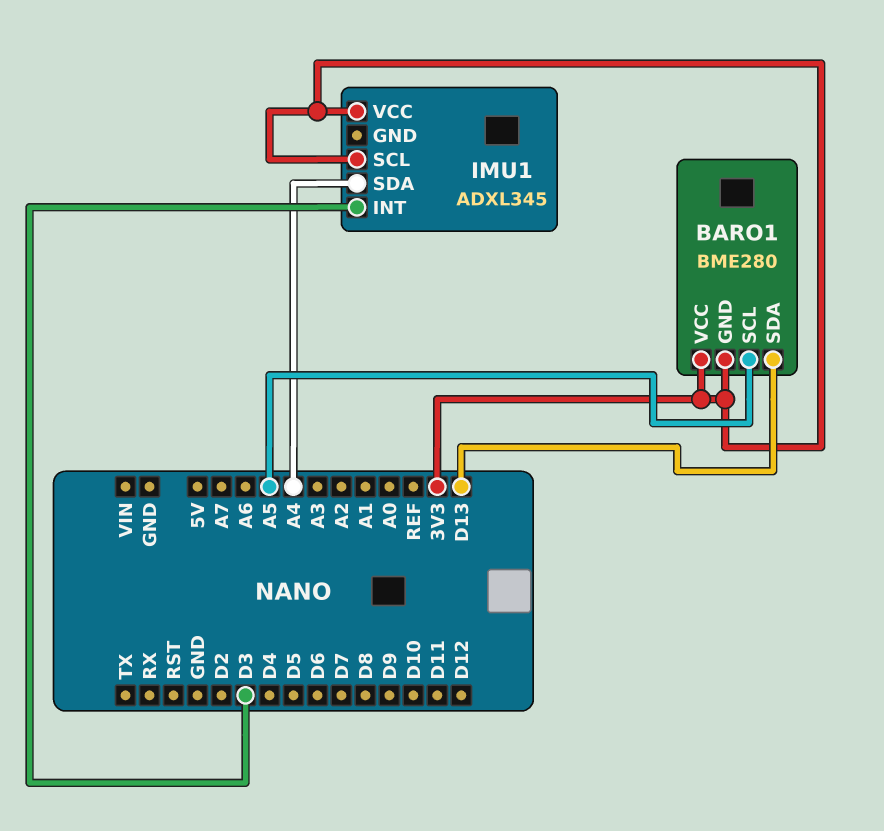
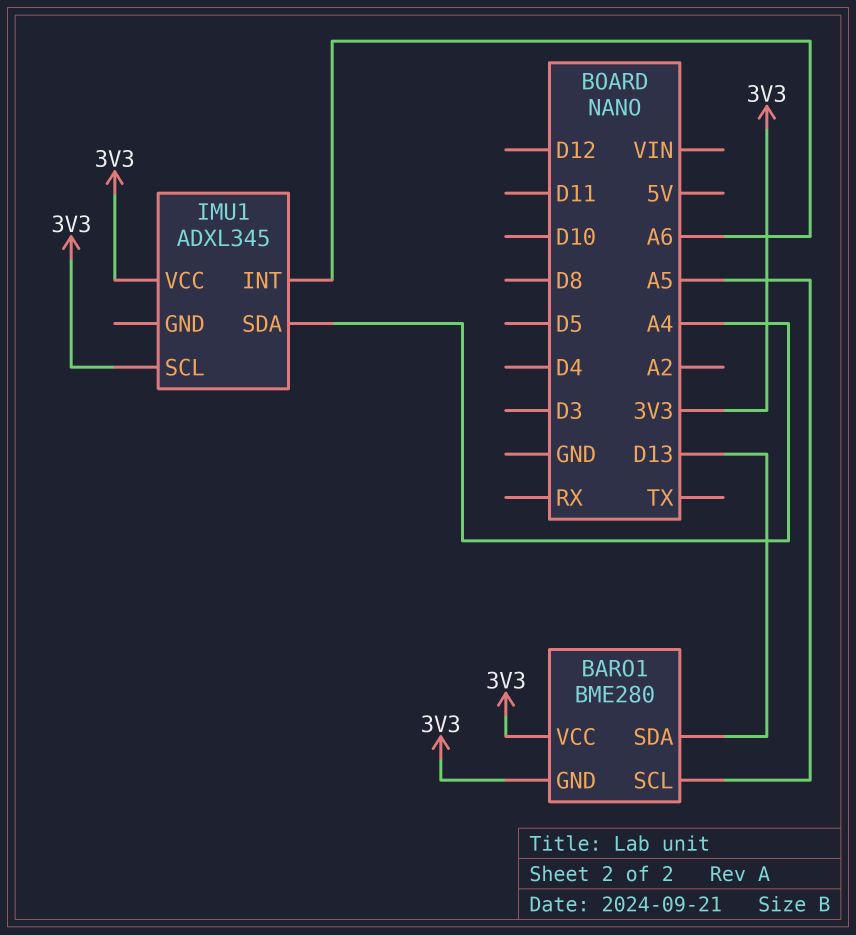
IMU1 pin INT: D3 -> A6

